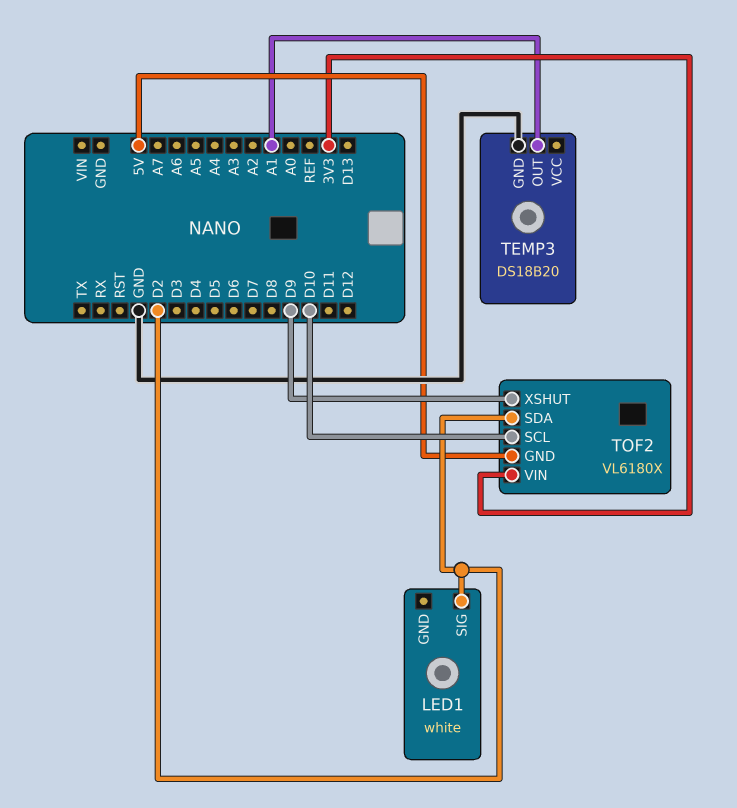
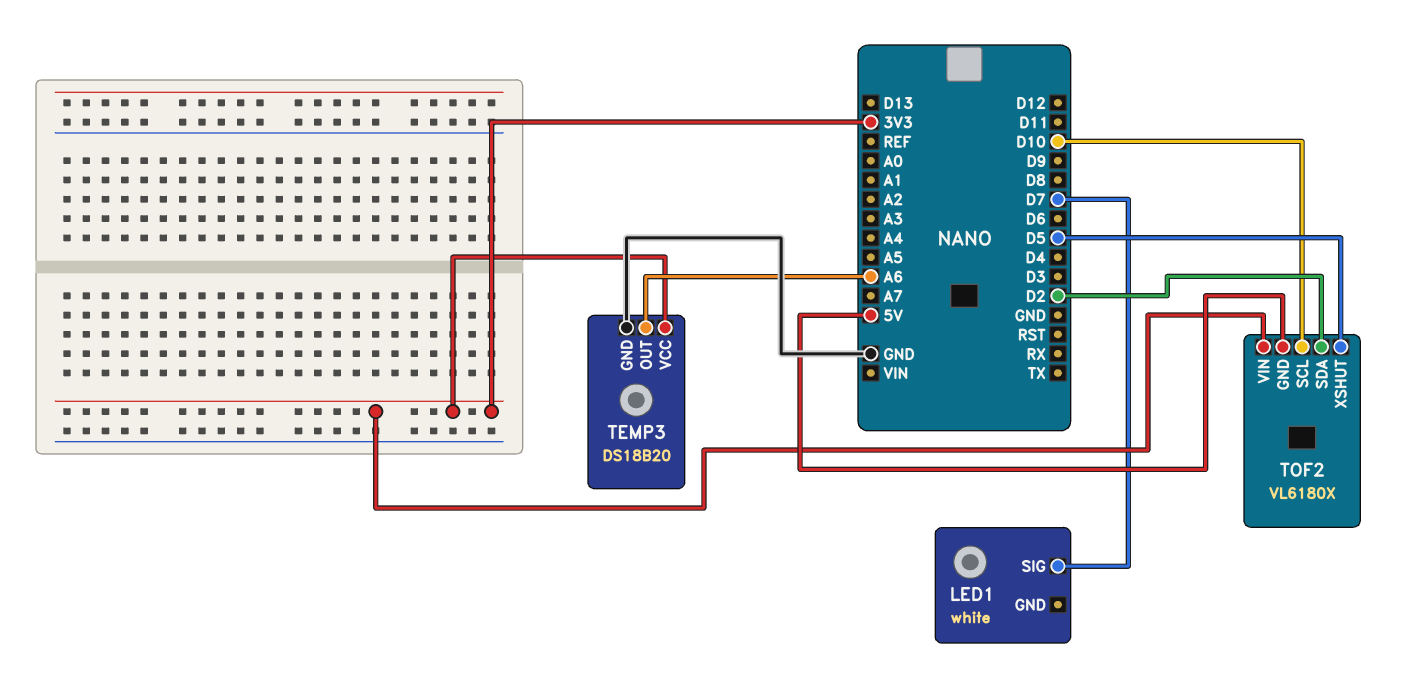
LED1 pin SIG: D2 -> D7
TEMP3 pin OUT: A1 -> A6
TEMP3 pin VCC: none -> 3V3
TOF2 pin XSHUT: D9 -> D5

